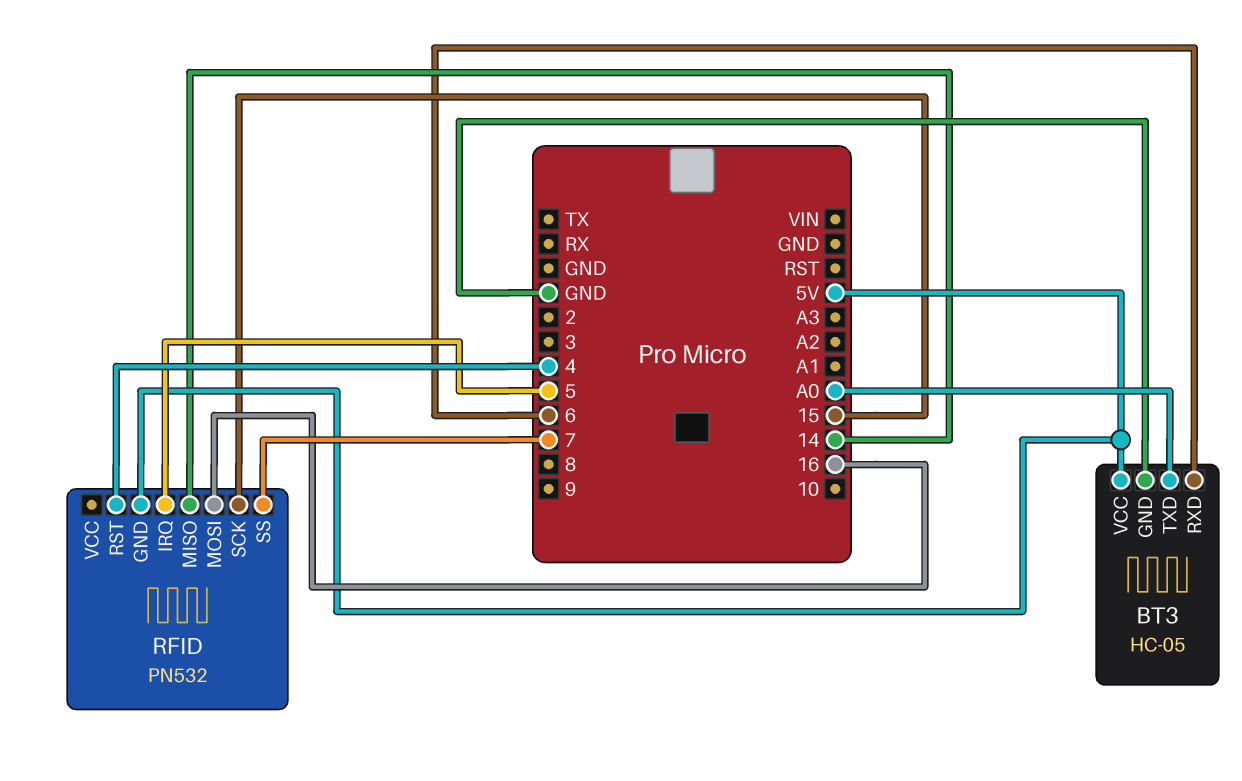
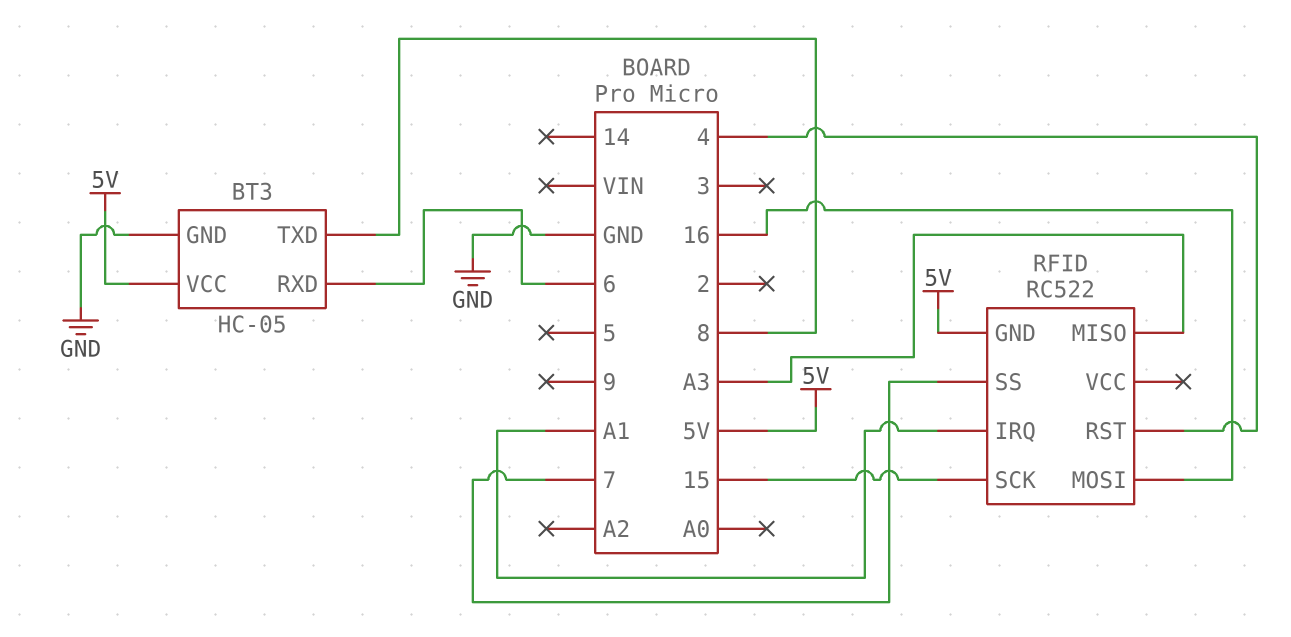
BT3 pin TXD: A0 -> 8
RFID: PN532 -> RC522
RFID pin IRQ: 5 -> A1
RFID pin MISO: 14 -> A3

